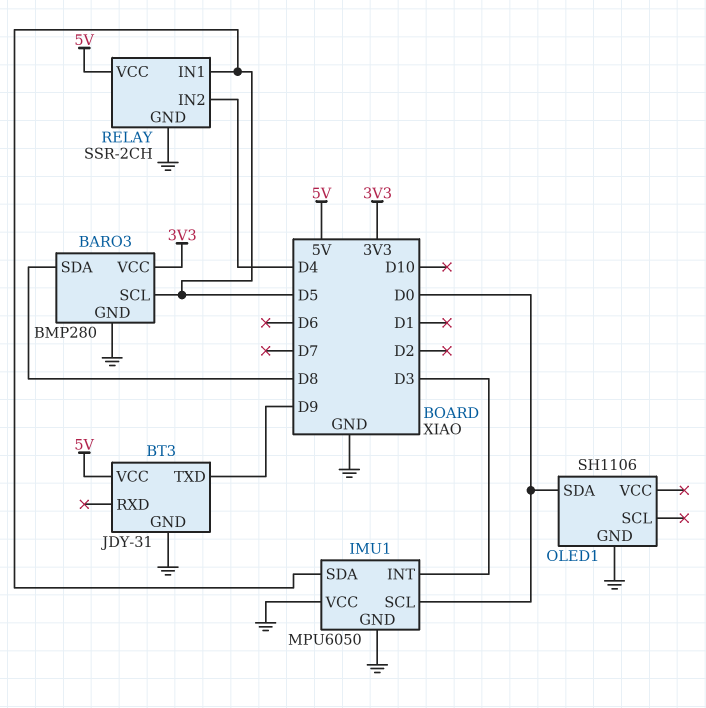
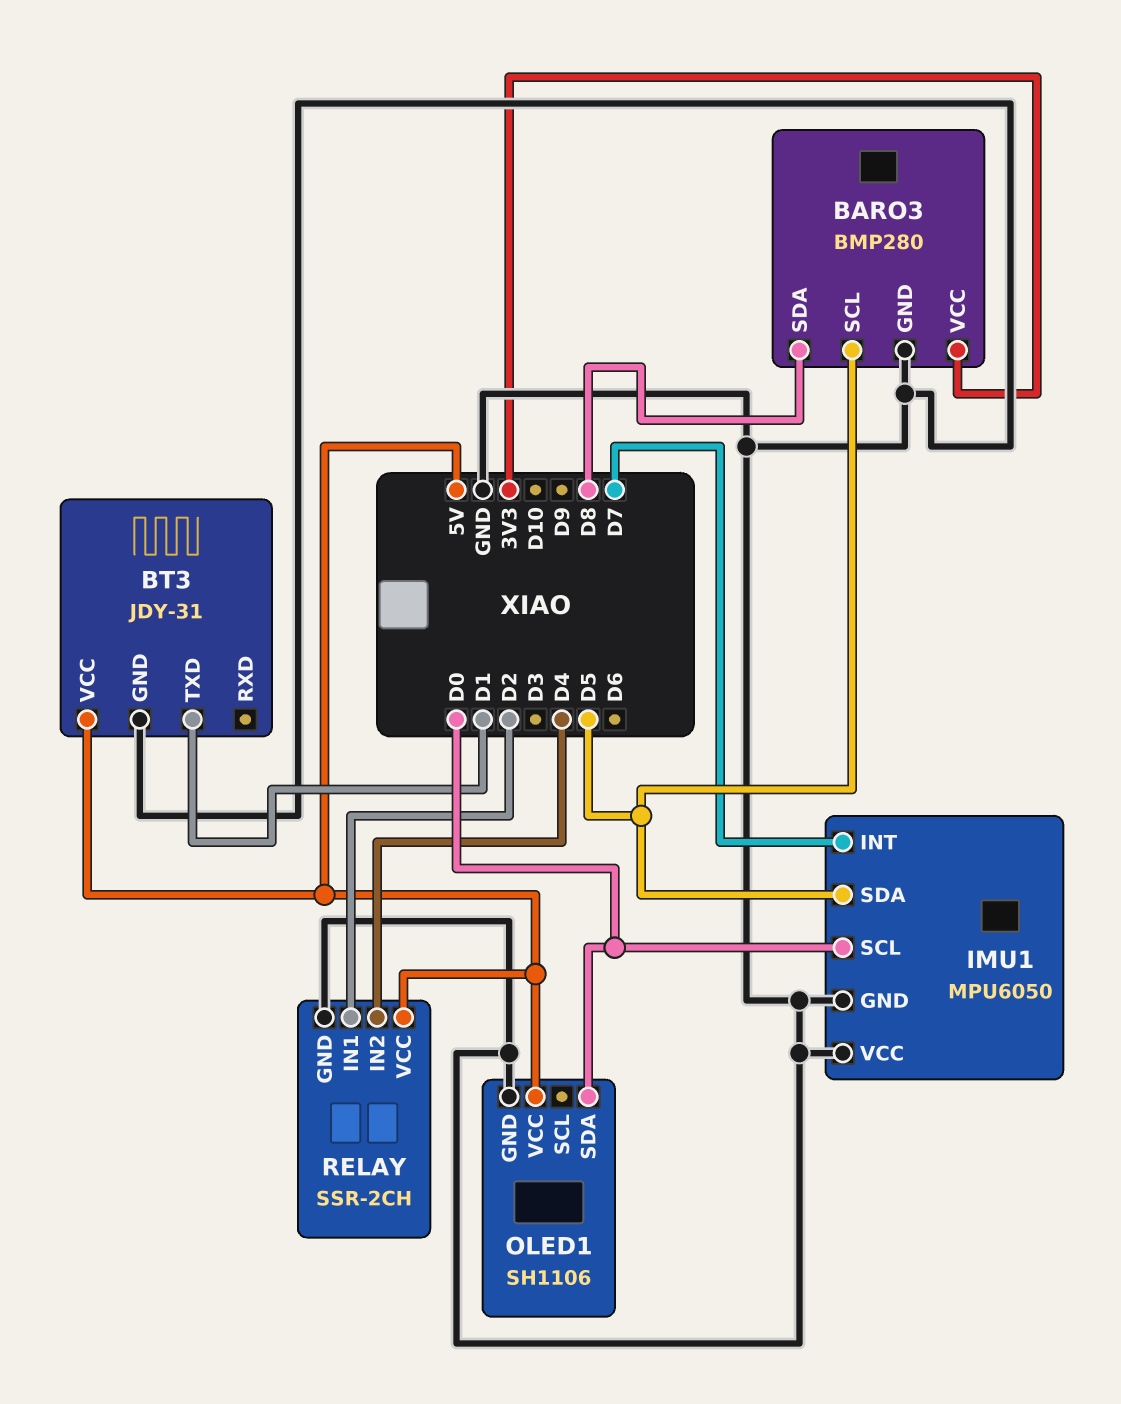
BT3 pin TXD: D9 -> D1
IMU1 pin INT: D3 -> D7
OLED1 pin VCC: none -> 5V
RELAY pin IN1: D5 -> D2

